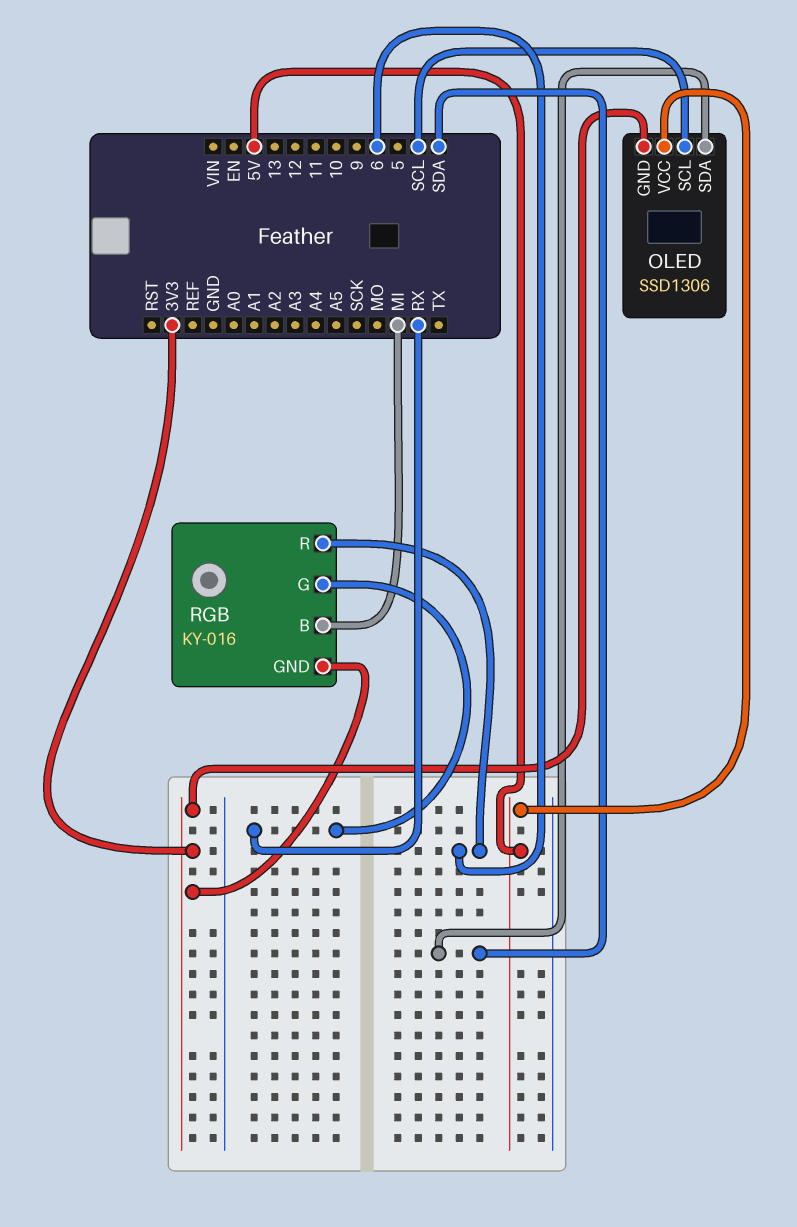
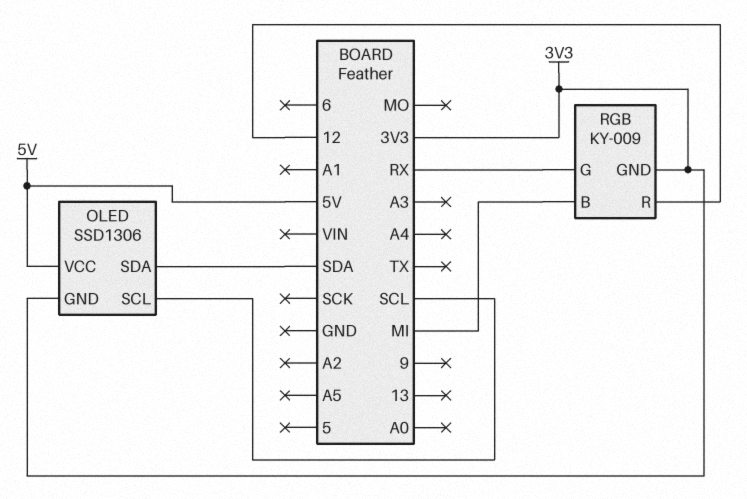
RGB: KY-016 -> KY-009
RGB pin R: 6 -> 12

